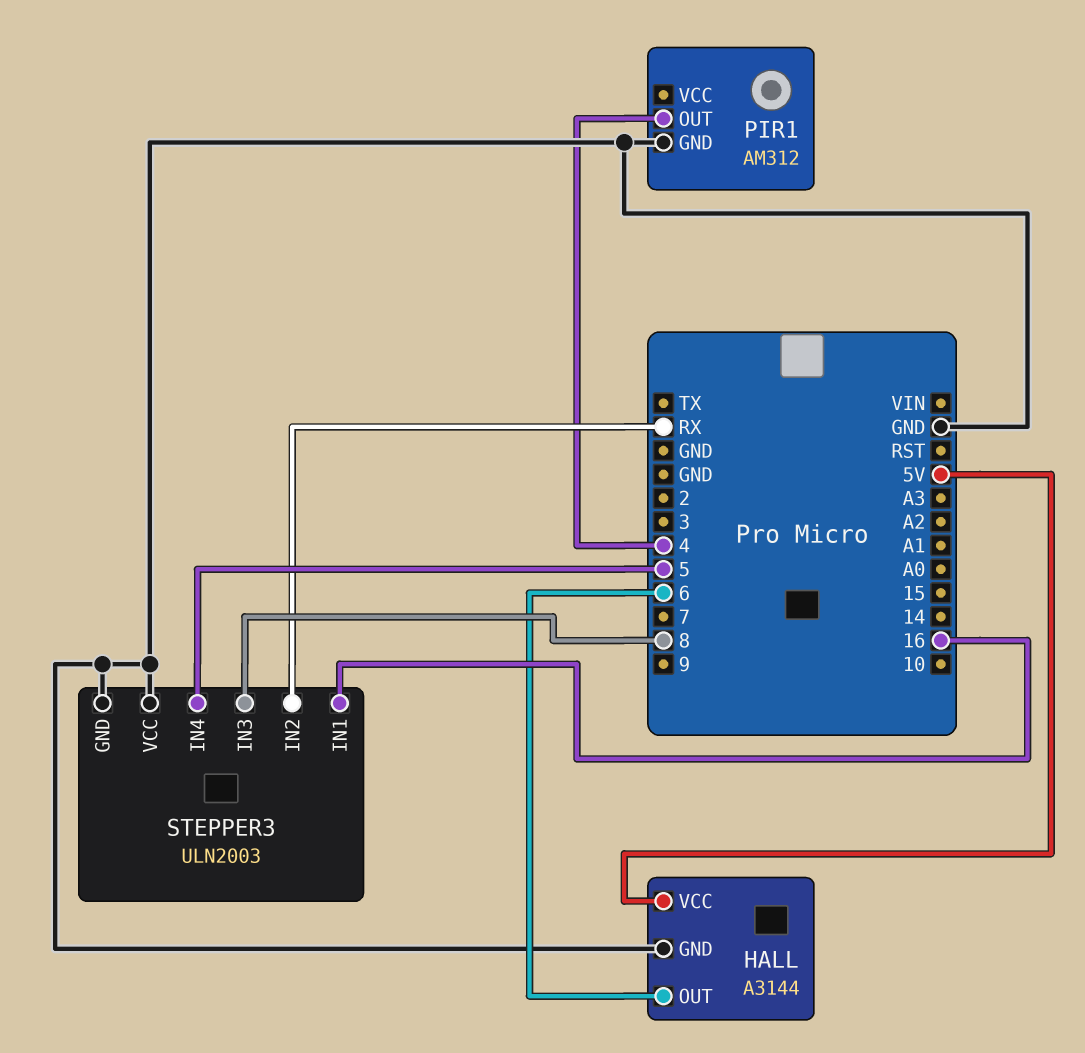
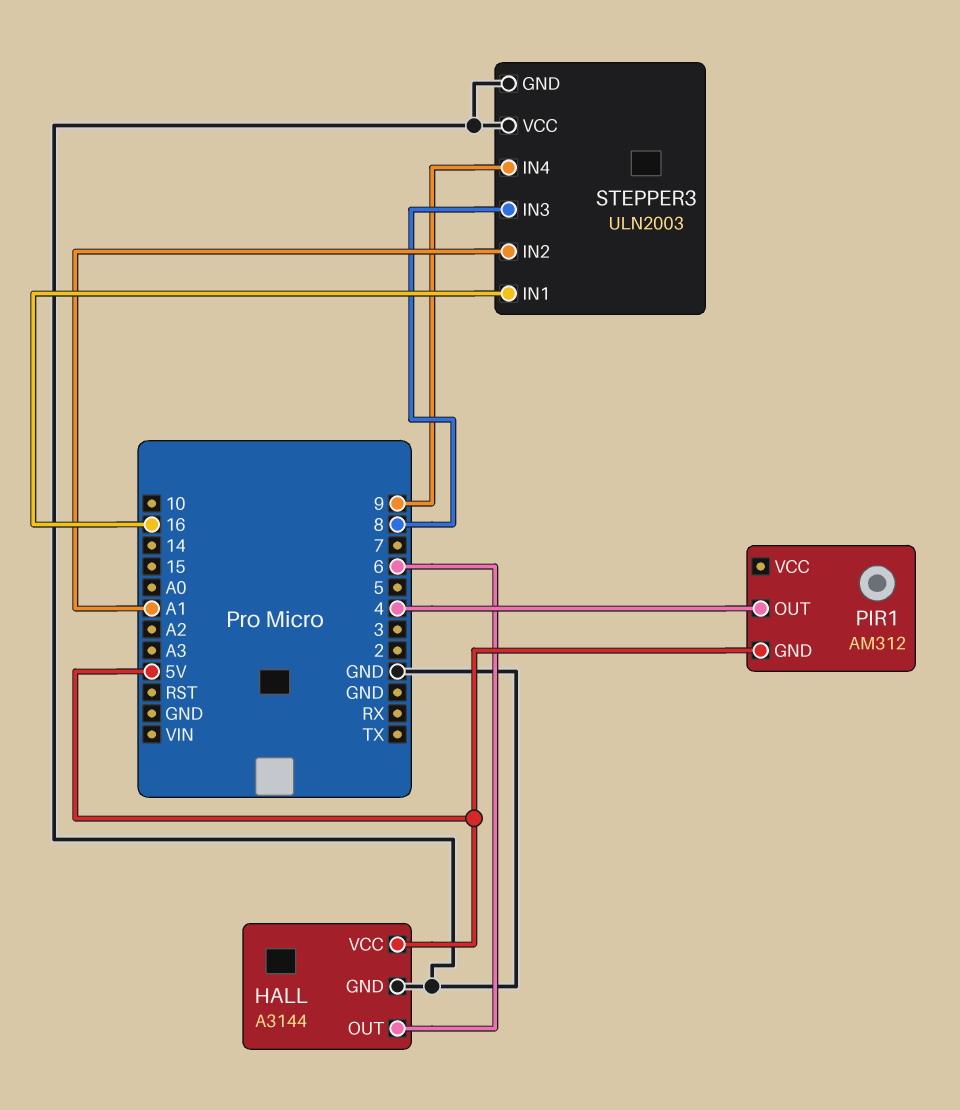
PIR1 pin GND: GND -> 5V
STEPPER3 pin IN2: RX -> A1
STEPPER3 pin IN4: 5 -> 9

